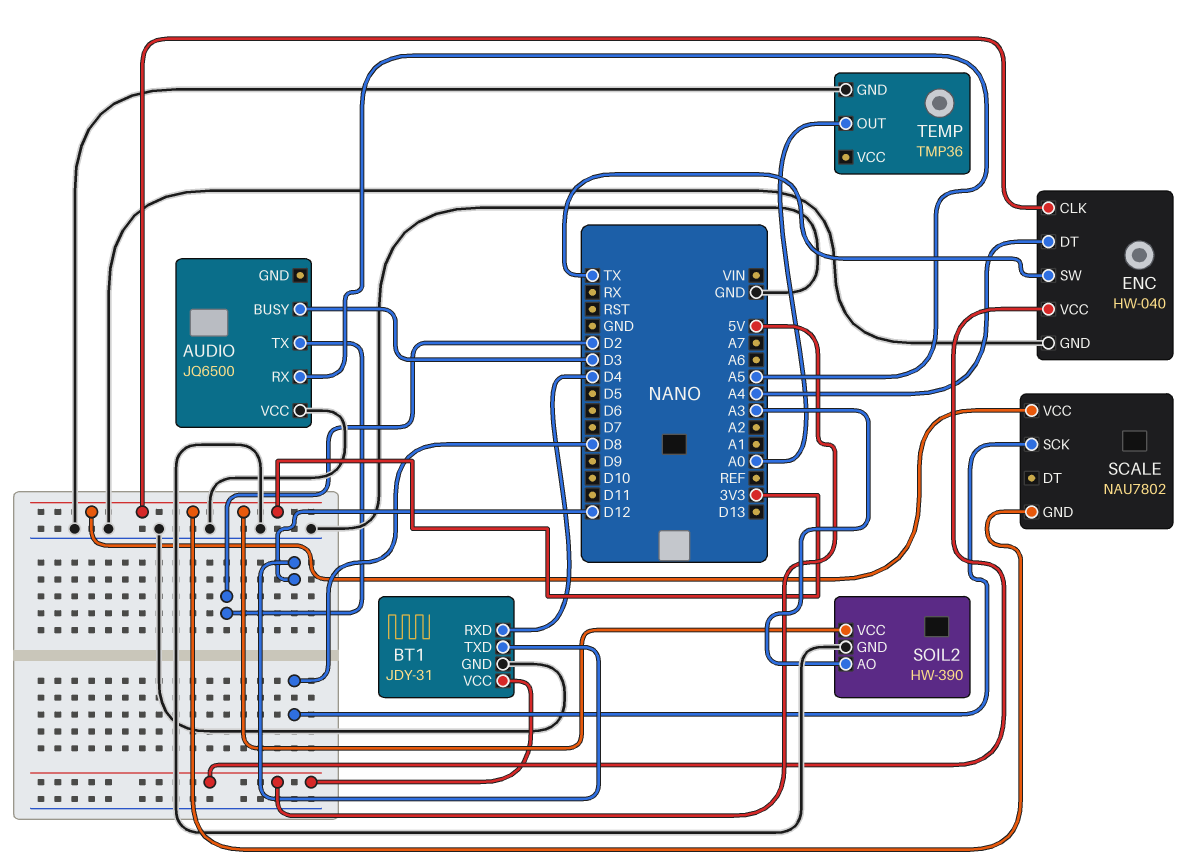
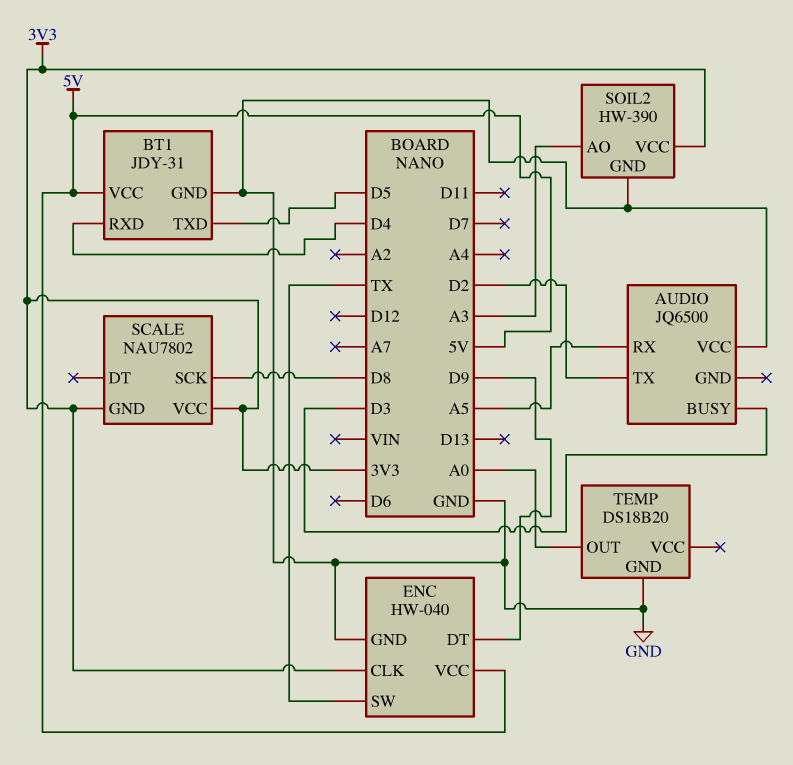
BT1 pin TXD: D12 -> D5
ENC pin DT: A4 -> D9
TEMP: TMP36 -> DS18B20

